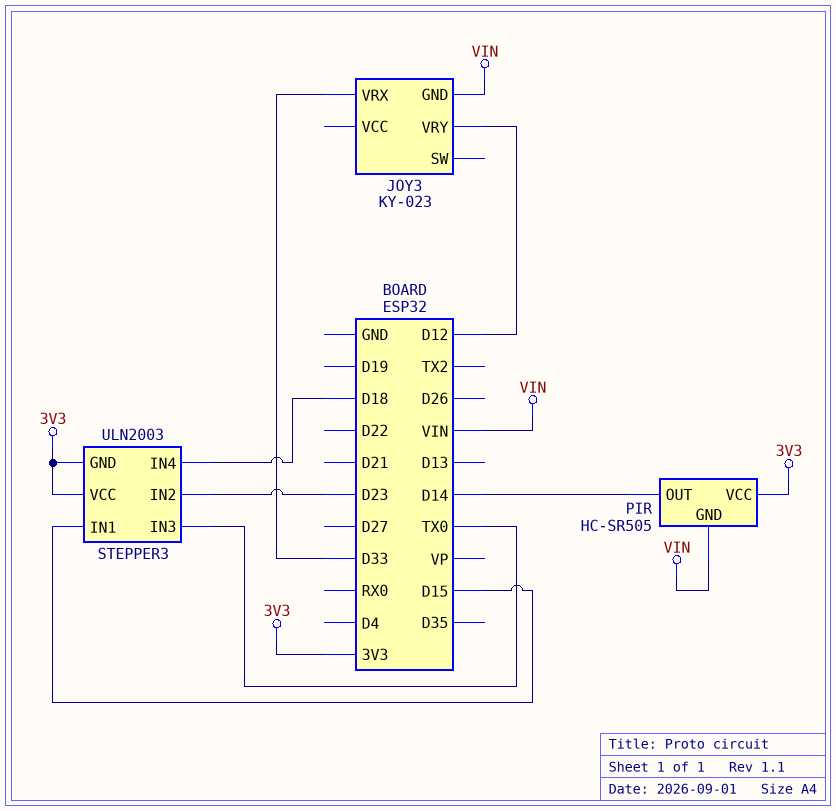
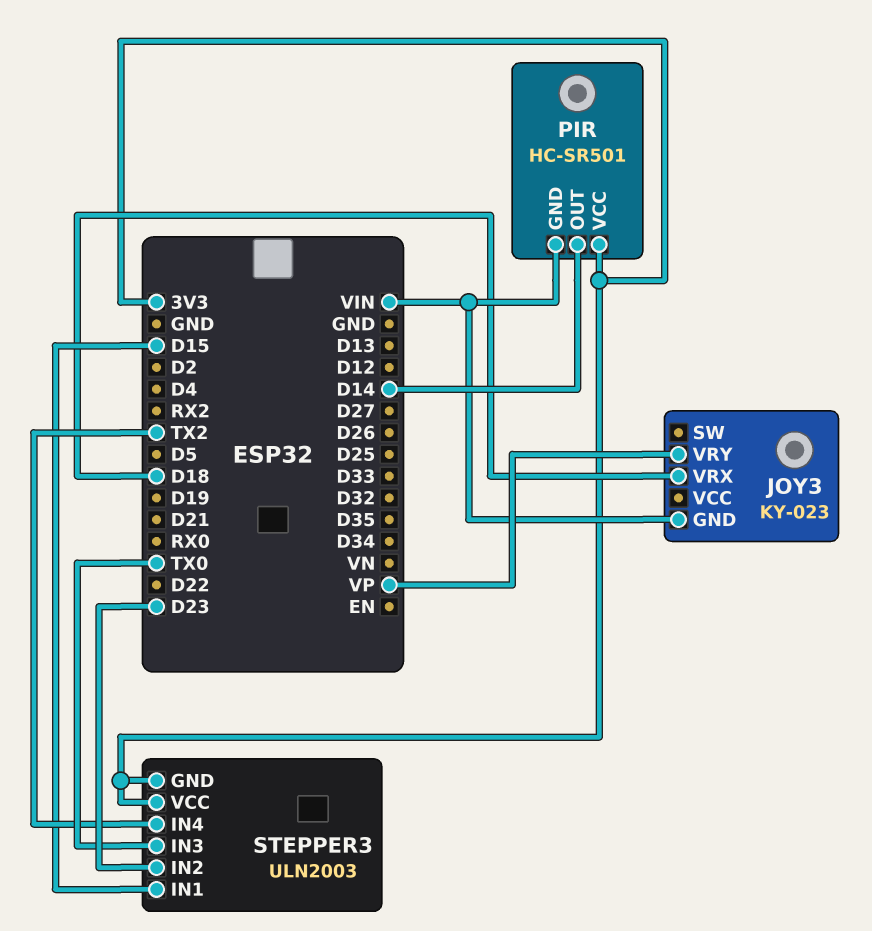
JOY3 pin VRX: D33 -> D18
JOY3 pin VRY: D12 -> VP
PIR: HC-SR505 -> HC-SR501
STEPPER3 pin IN4: D18 -> TX2

